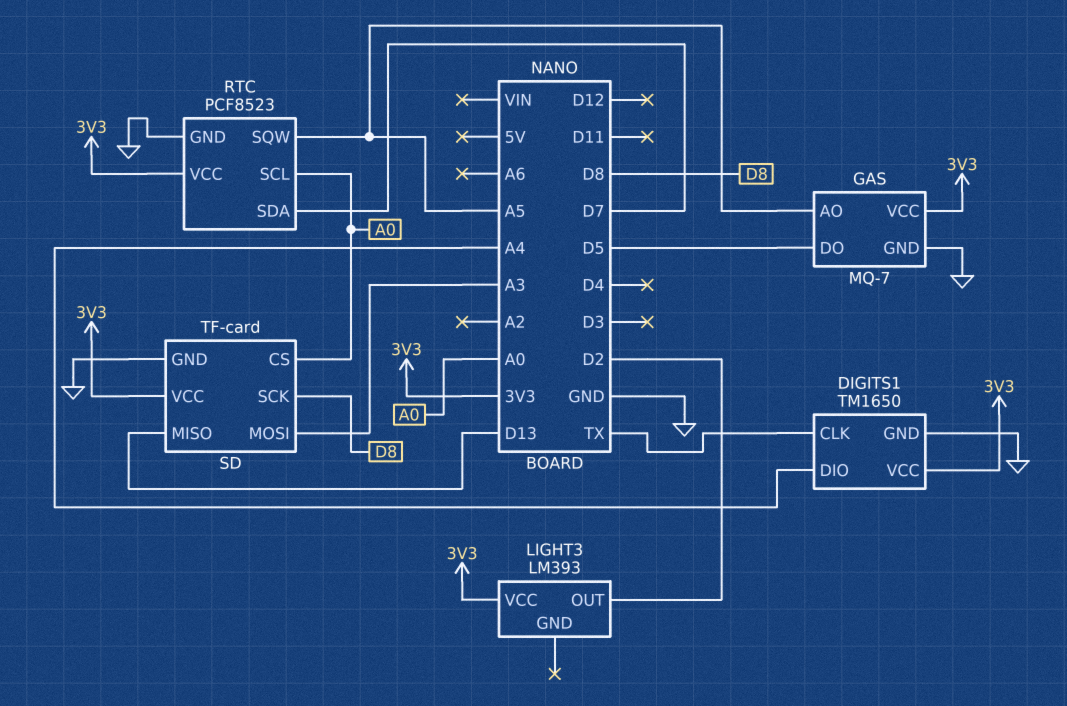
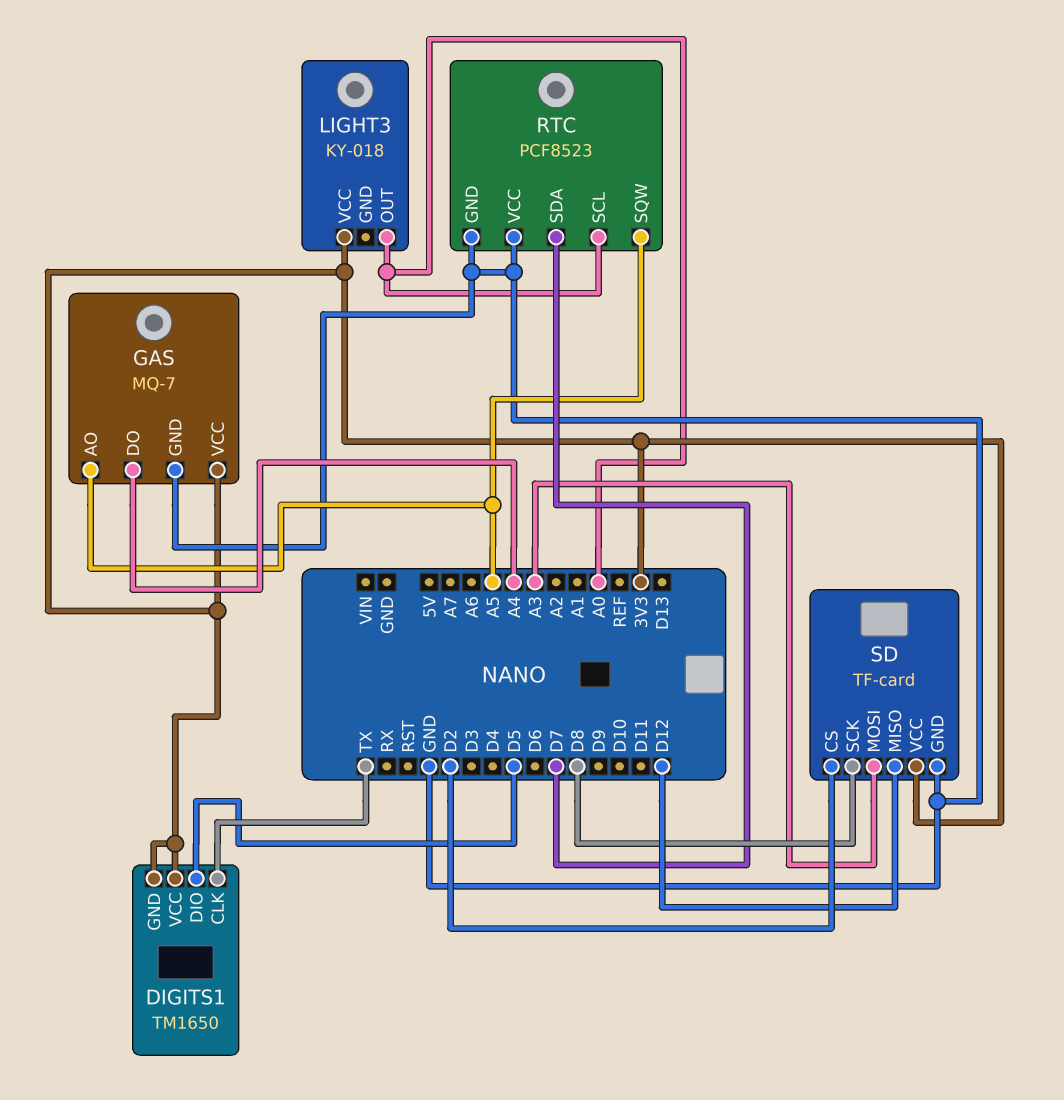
DIGITS1 pin DIO: A4 -> D5
DIGITS1 pin GND: GND -> 3V3
GAS pin DO: D5 -> A4
LIGHT3: LM393 -> KY-018
LIGHT3 pin OUT: D2 -> A0
RTC pin VCC: 3V3 -> GND
SD pin CS: A0 -> D2
SD pin MISO: D13 -> D12

